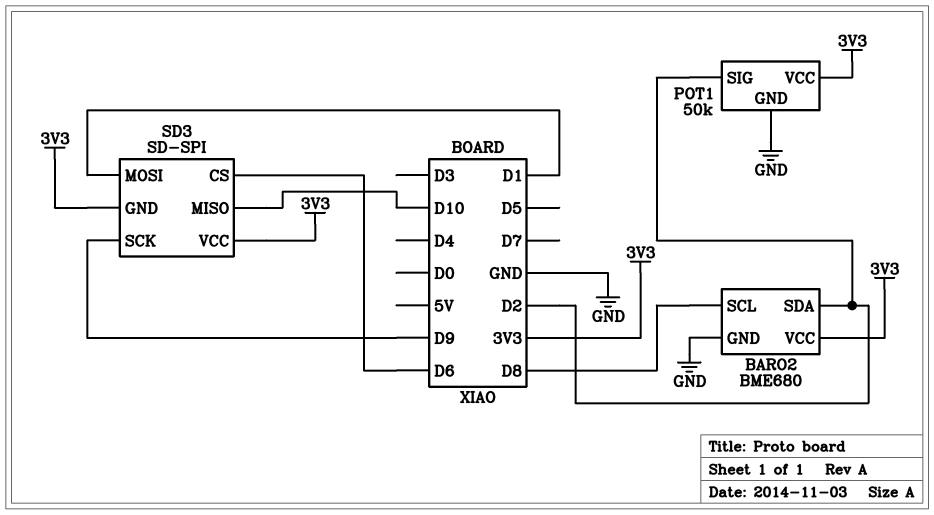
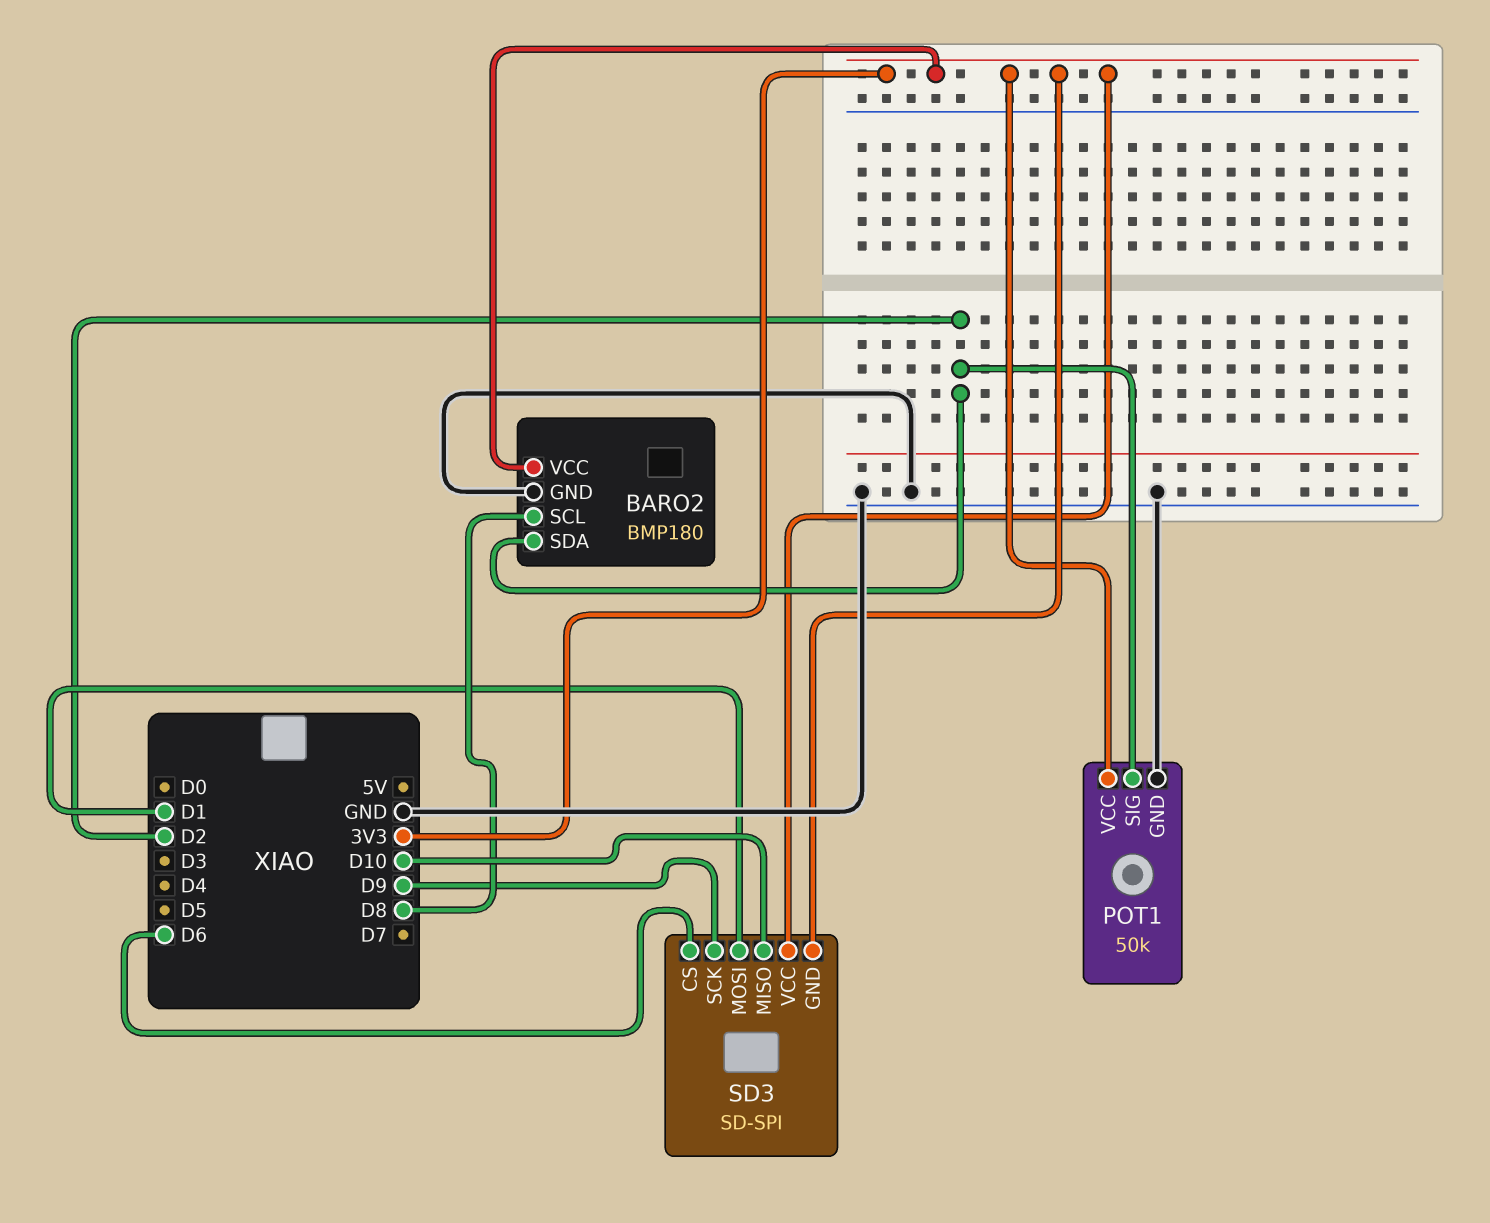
BARO2: BME680 -> BMP180

